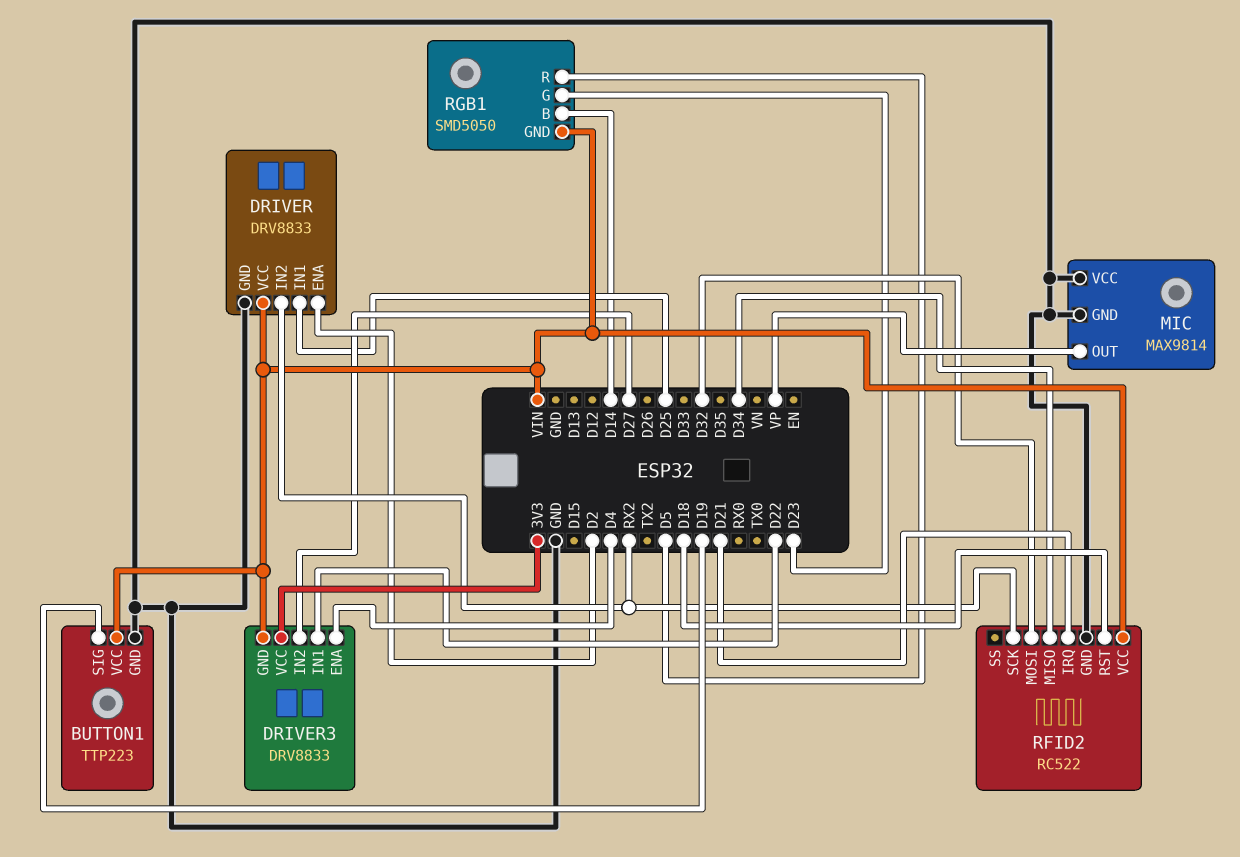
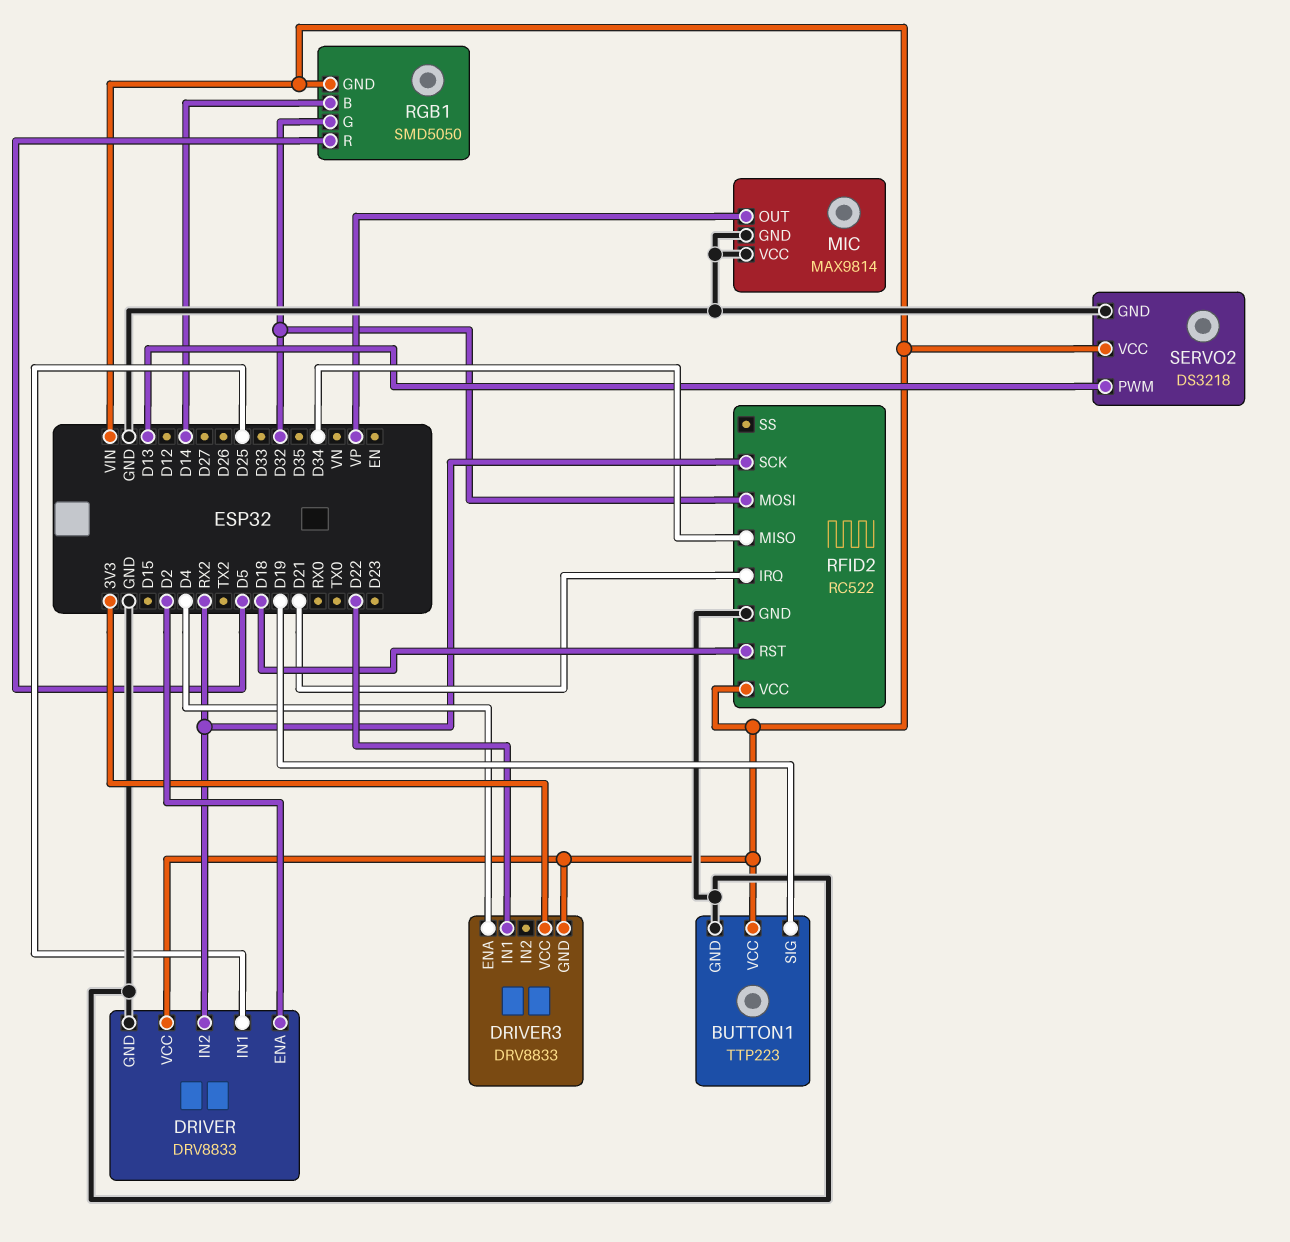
DRIVER3 pin IN2: D27 -> none
RGB1 pin G: D23 -> D32
SERVO2: none -> DS3218
SERVO2 pin GND: none -> GND
SERVO2 pin PWM: none -> D13
SERVO2 pin VCC: none -> VIN

